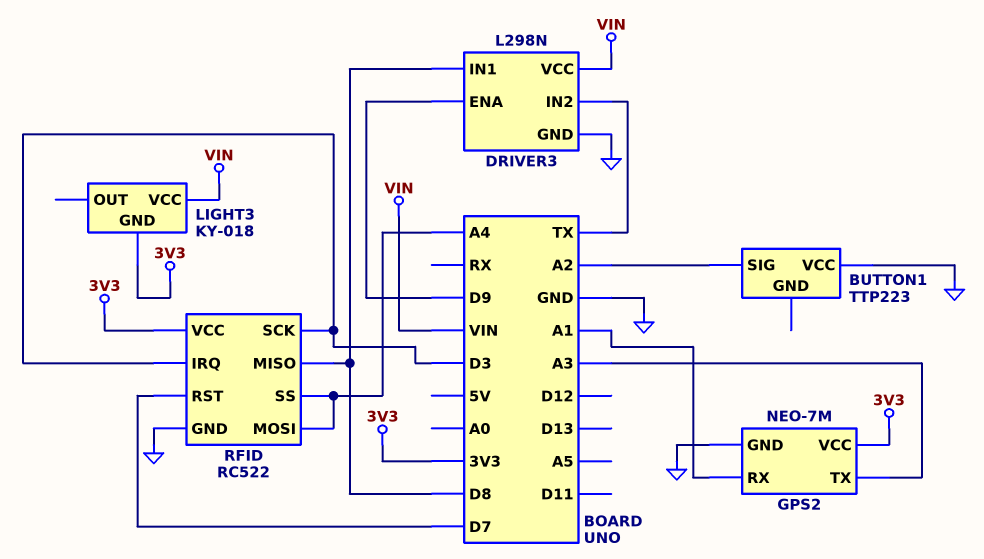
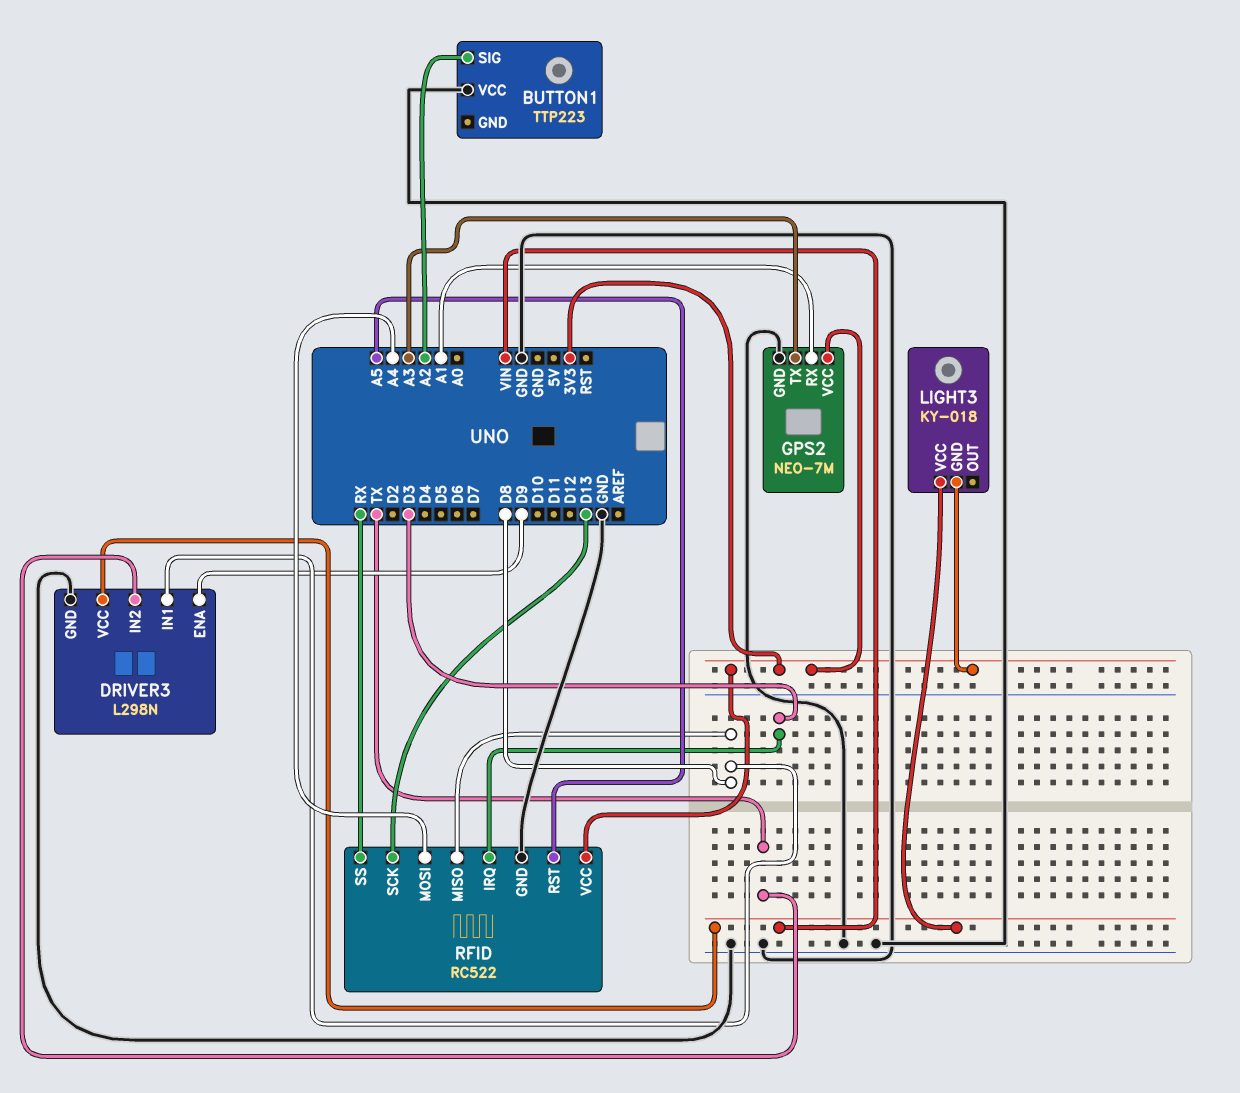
RFID pin RST: D7 -> A5
RFID pin SCK: D3 -> D13
RFID pin SS: A4 -> RX

